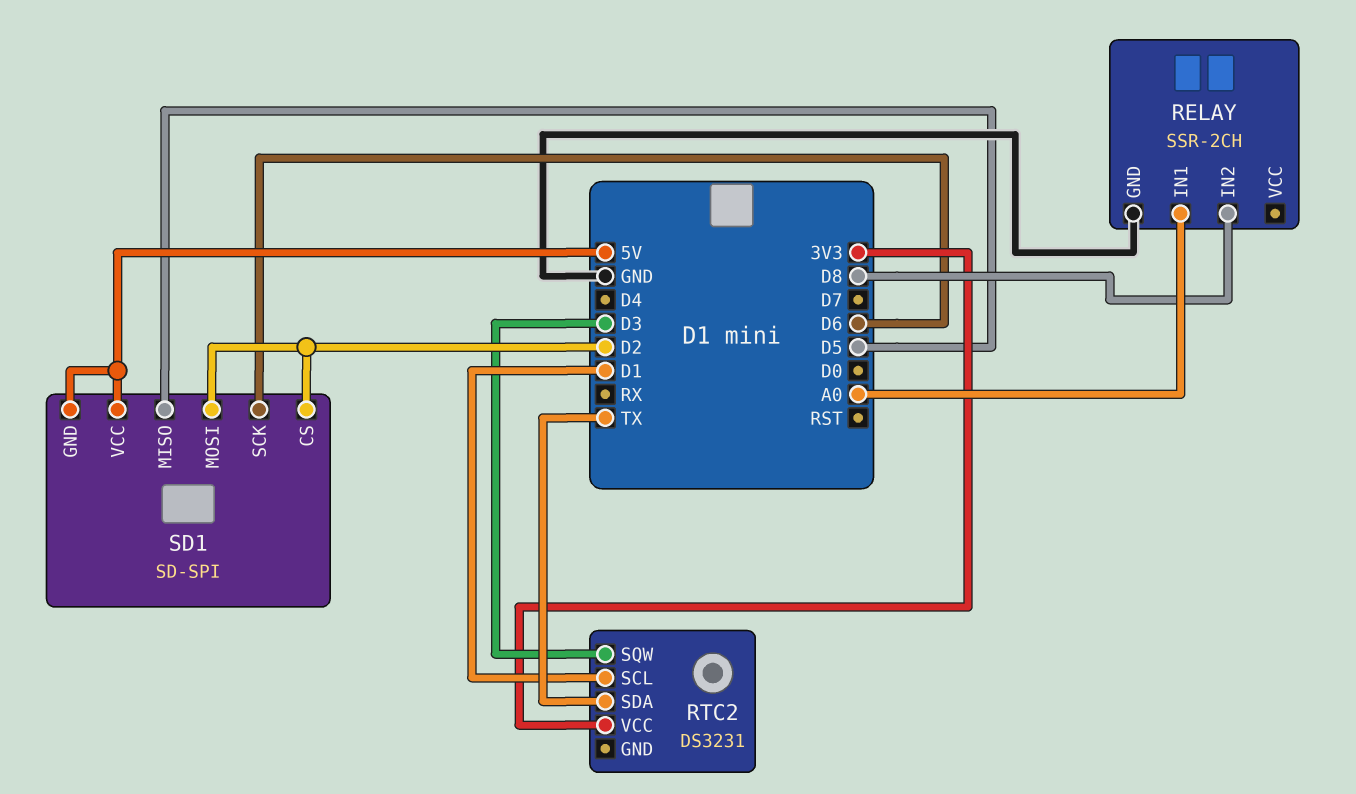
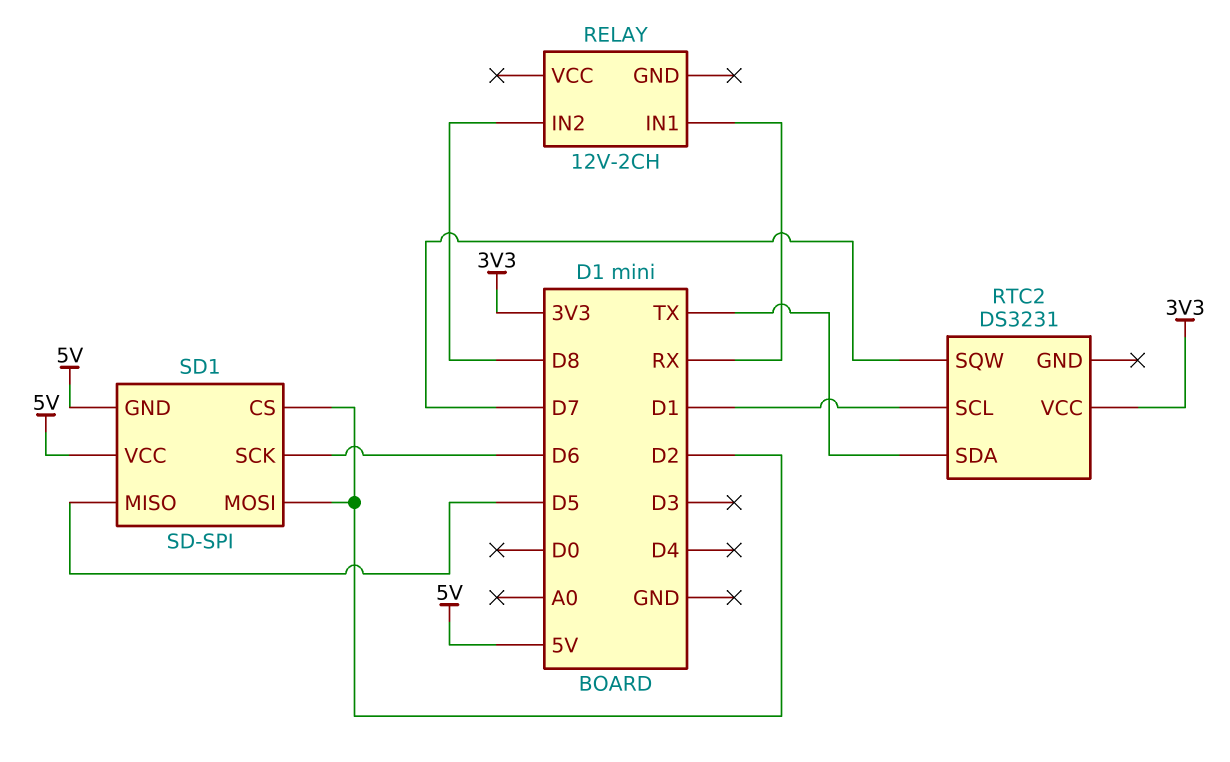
RELAY: SSR-2CH -> 12V-2CH
RELAY pin GND: GND -> none
RELAY pin IN1: A0 -> RX
RTC2 pin SQW: D3 -> D7

